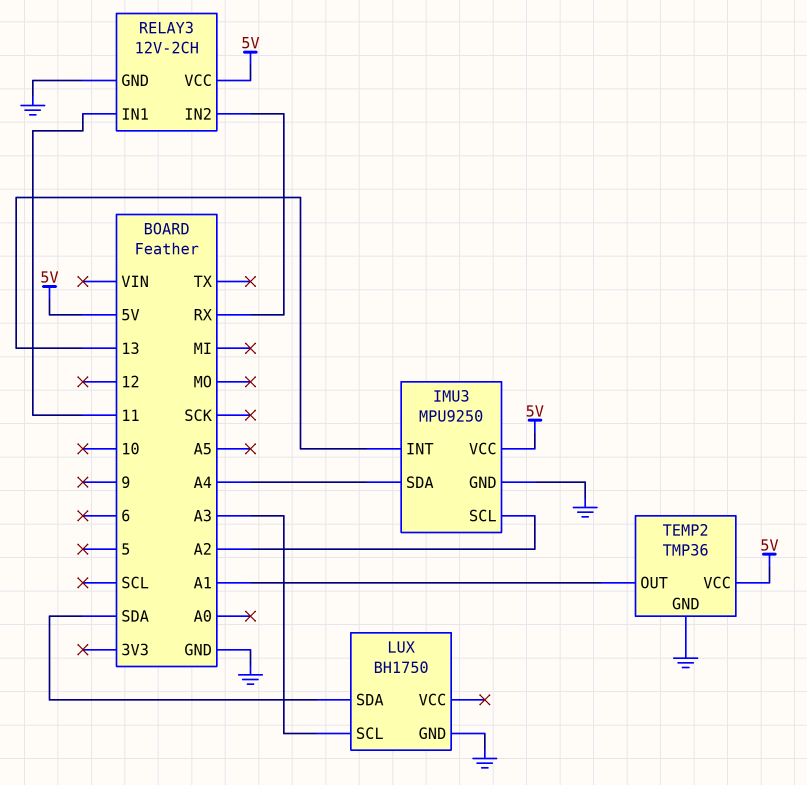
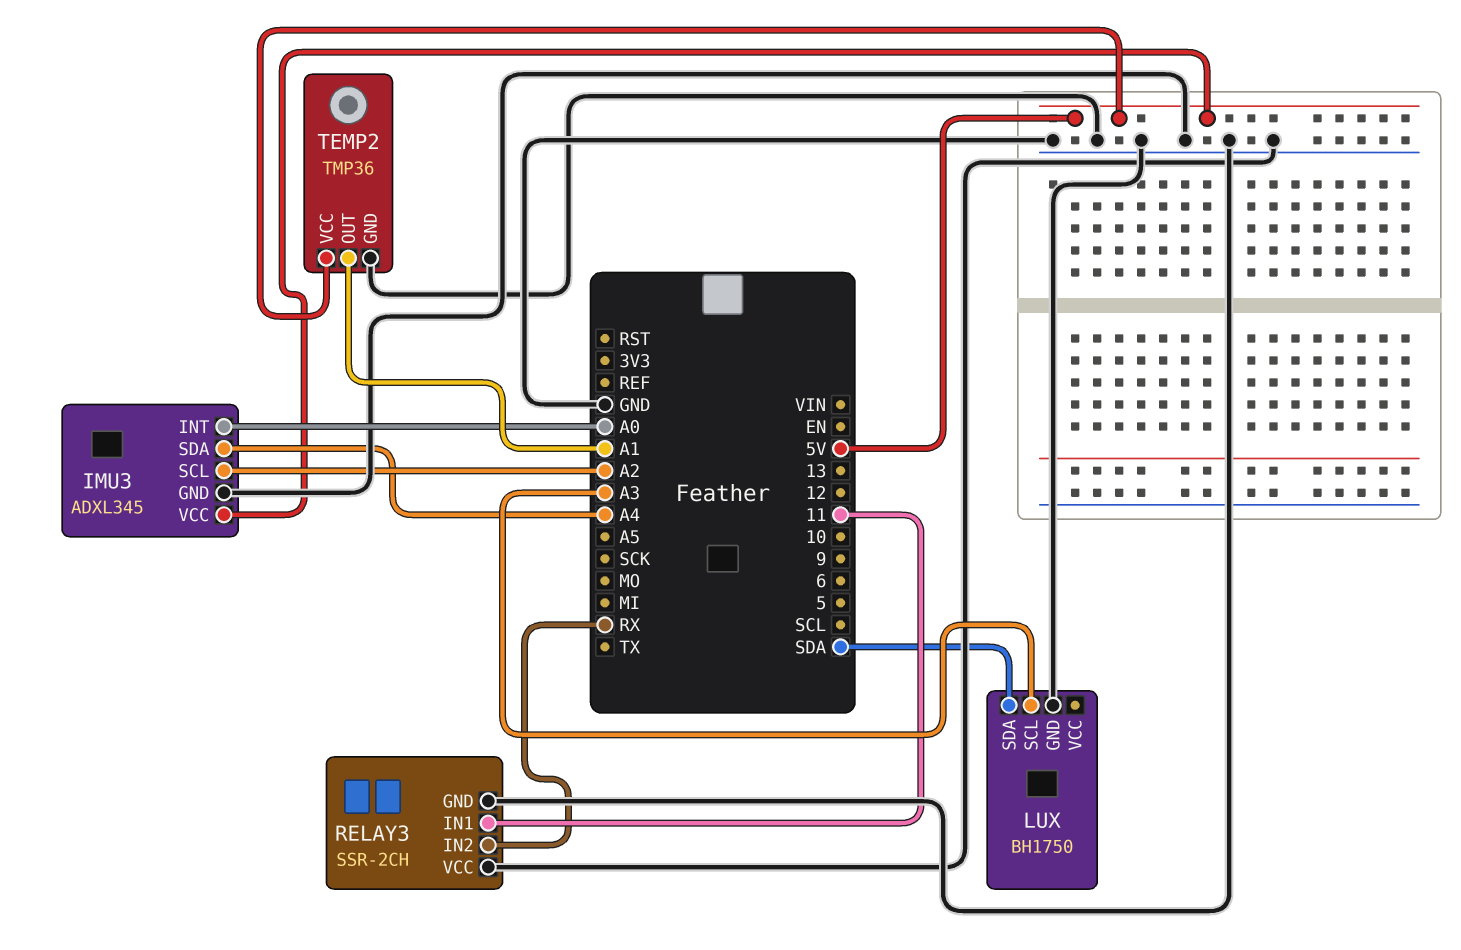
IMU3: MPU9250 -> ADXL345
IMU3 pin INT: 13 -> A0
RELAY3: 12V-2CH -> SSR-2CH
RELAY3 pin VCC: 5V -> GND

